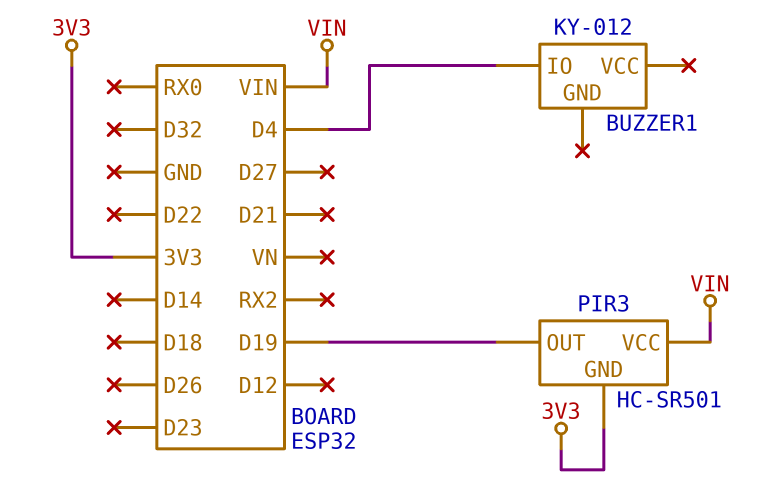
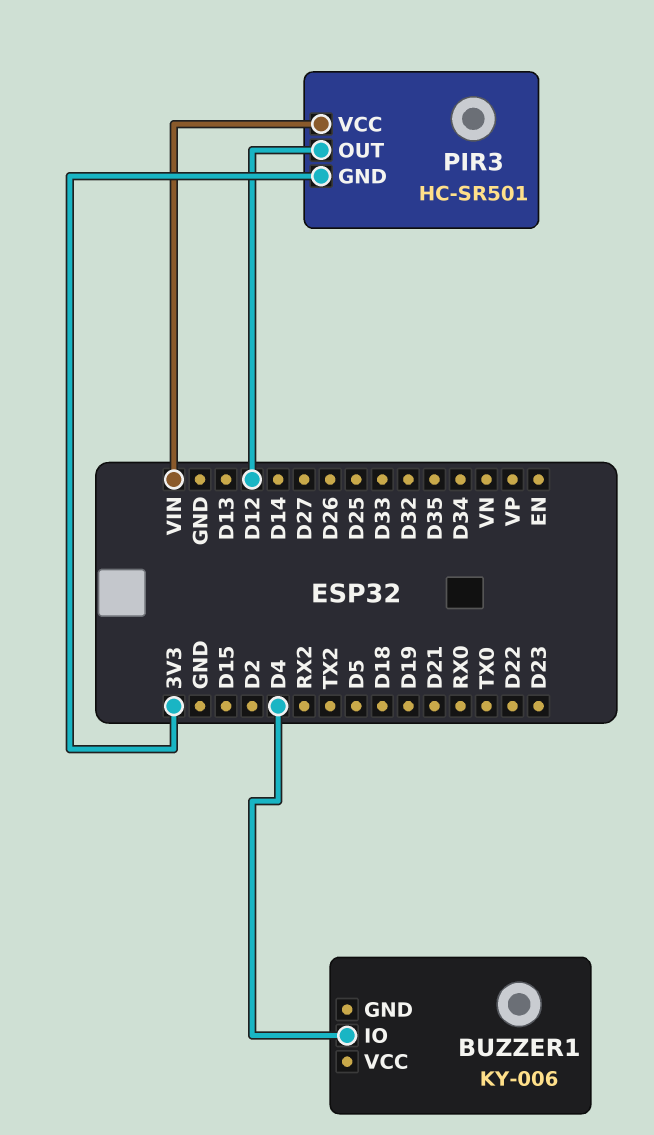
BUZZER1: KY-012 -> KY-006
PIR3 pin OUT: D19 -> D12

